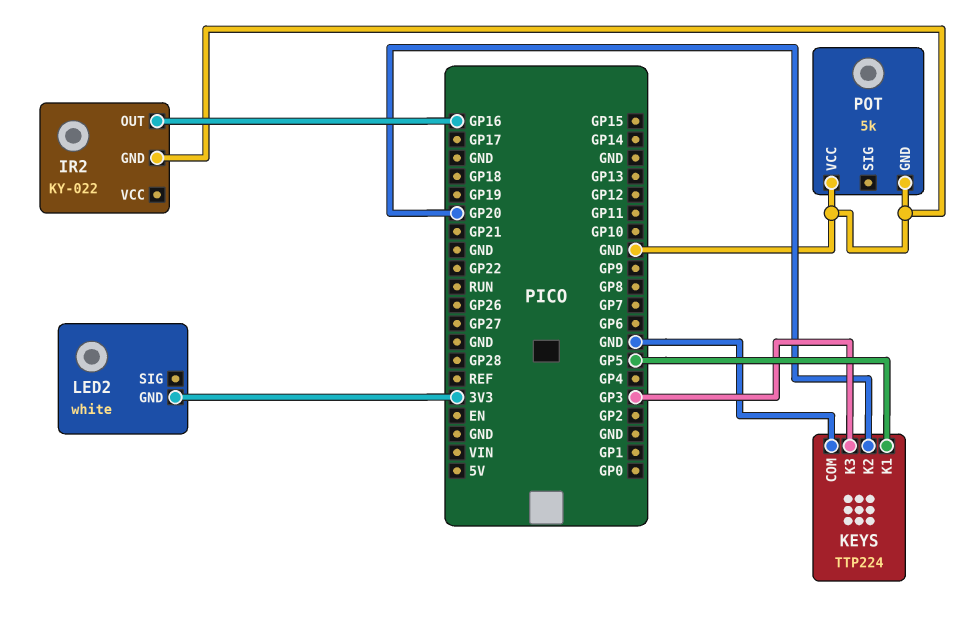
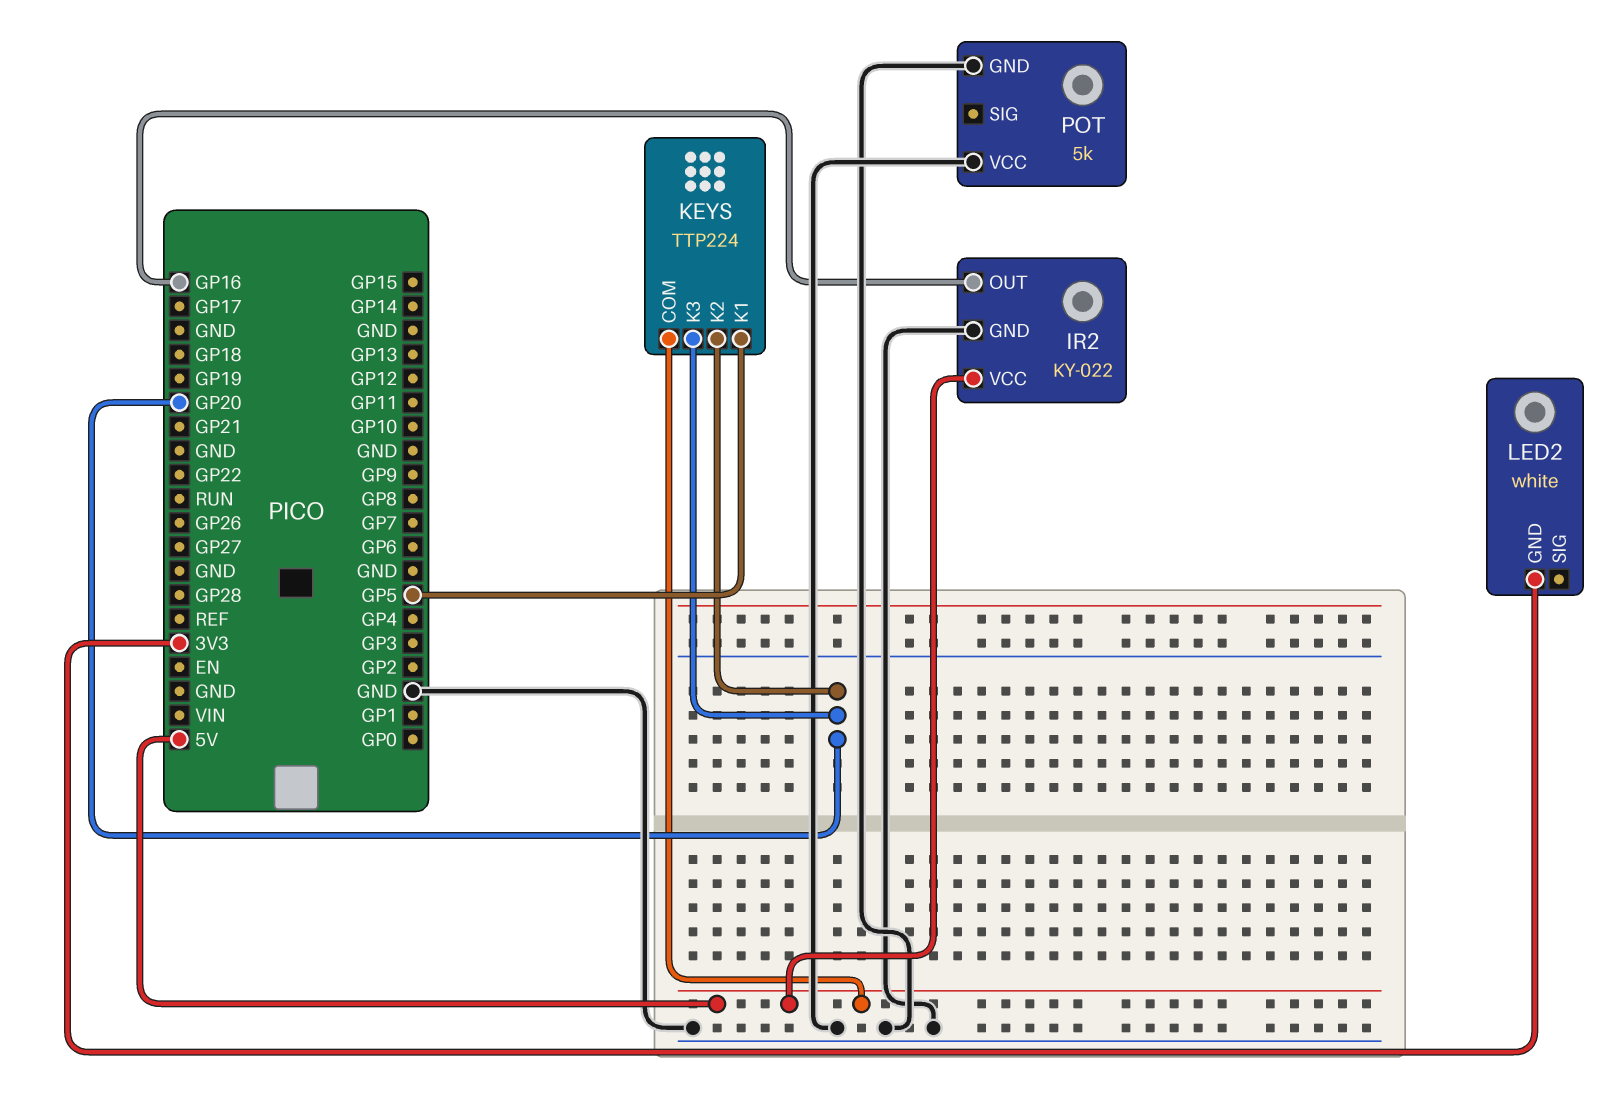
IR2 pin VCC: none -> 5V
KEYS pin COM: GND -> 5V
KEYS pin K3: GP3 -> GP20

